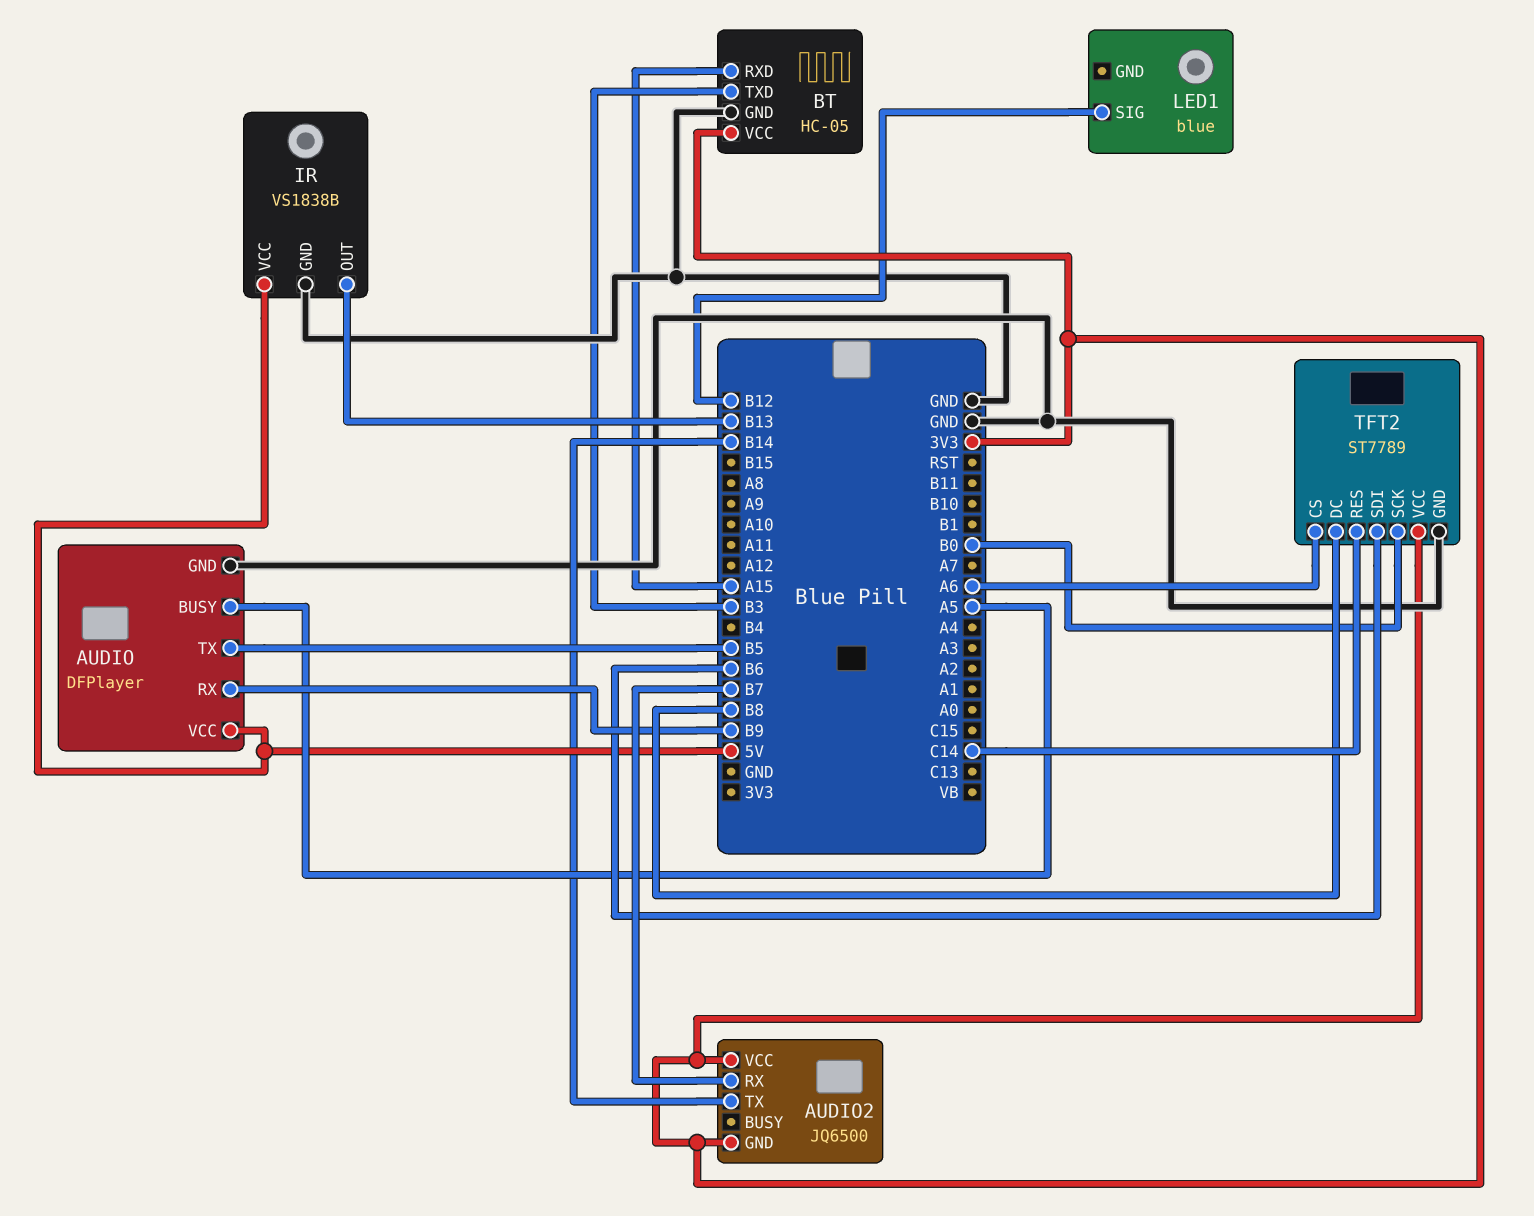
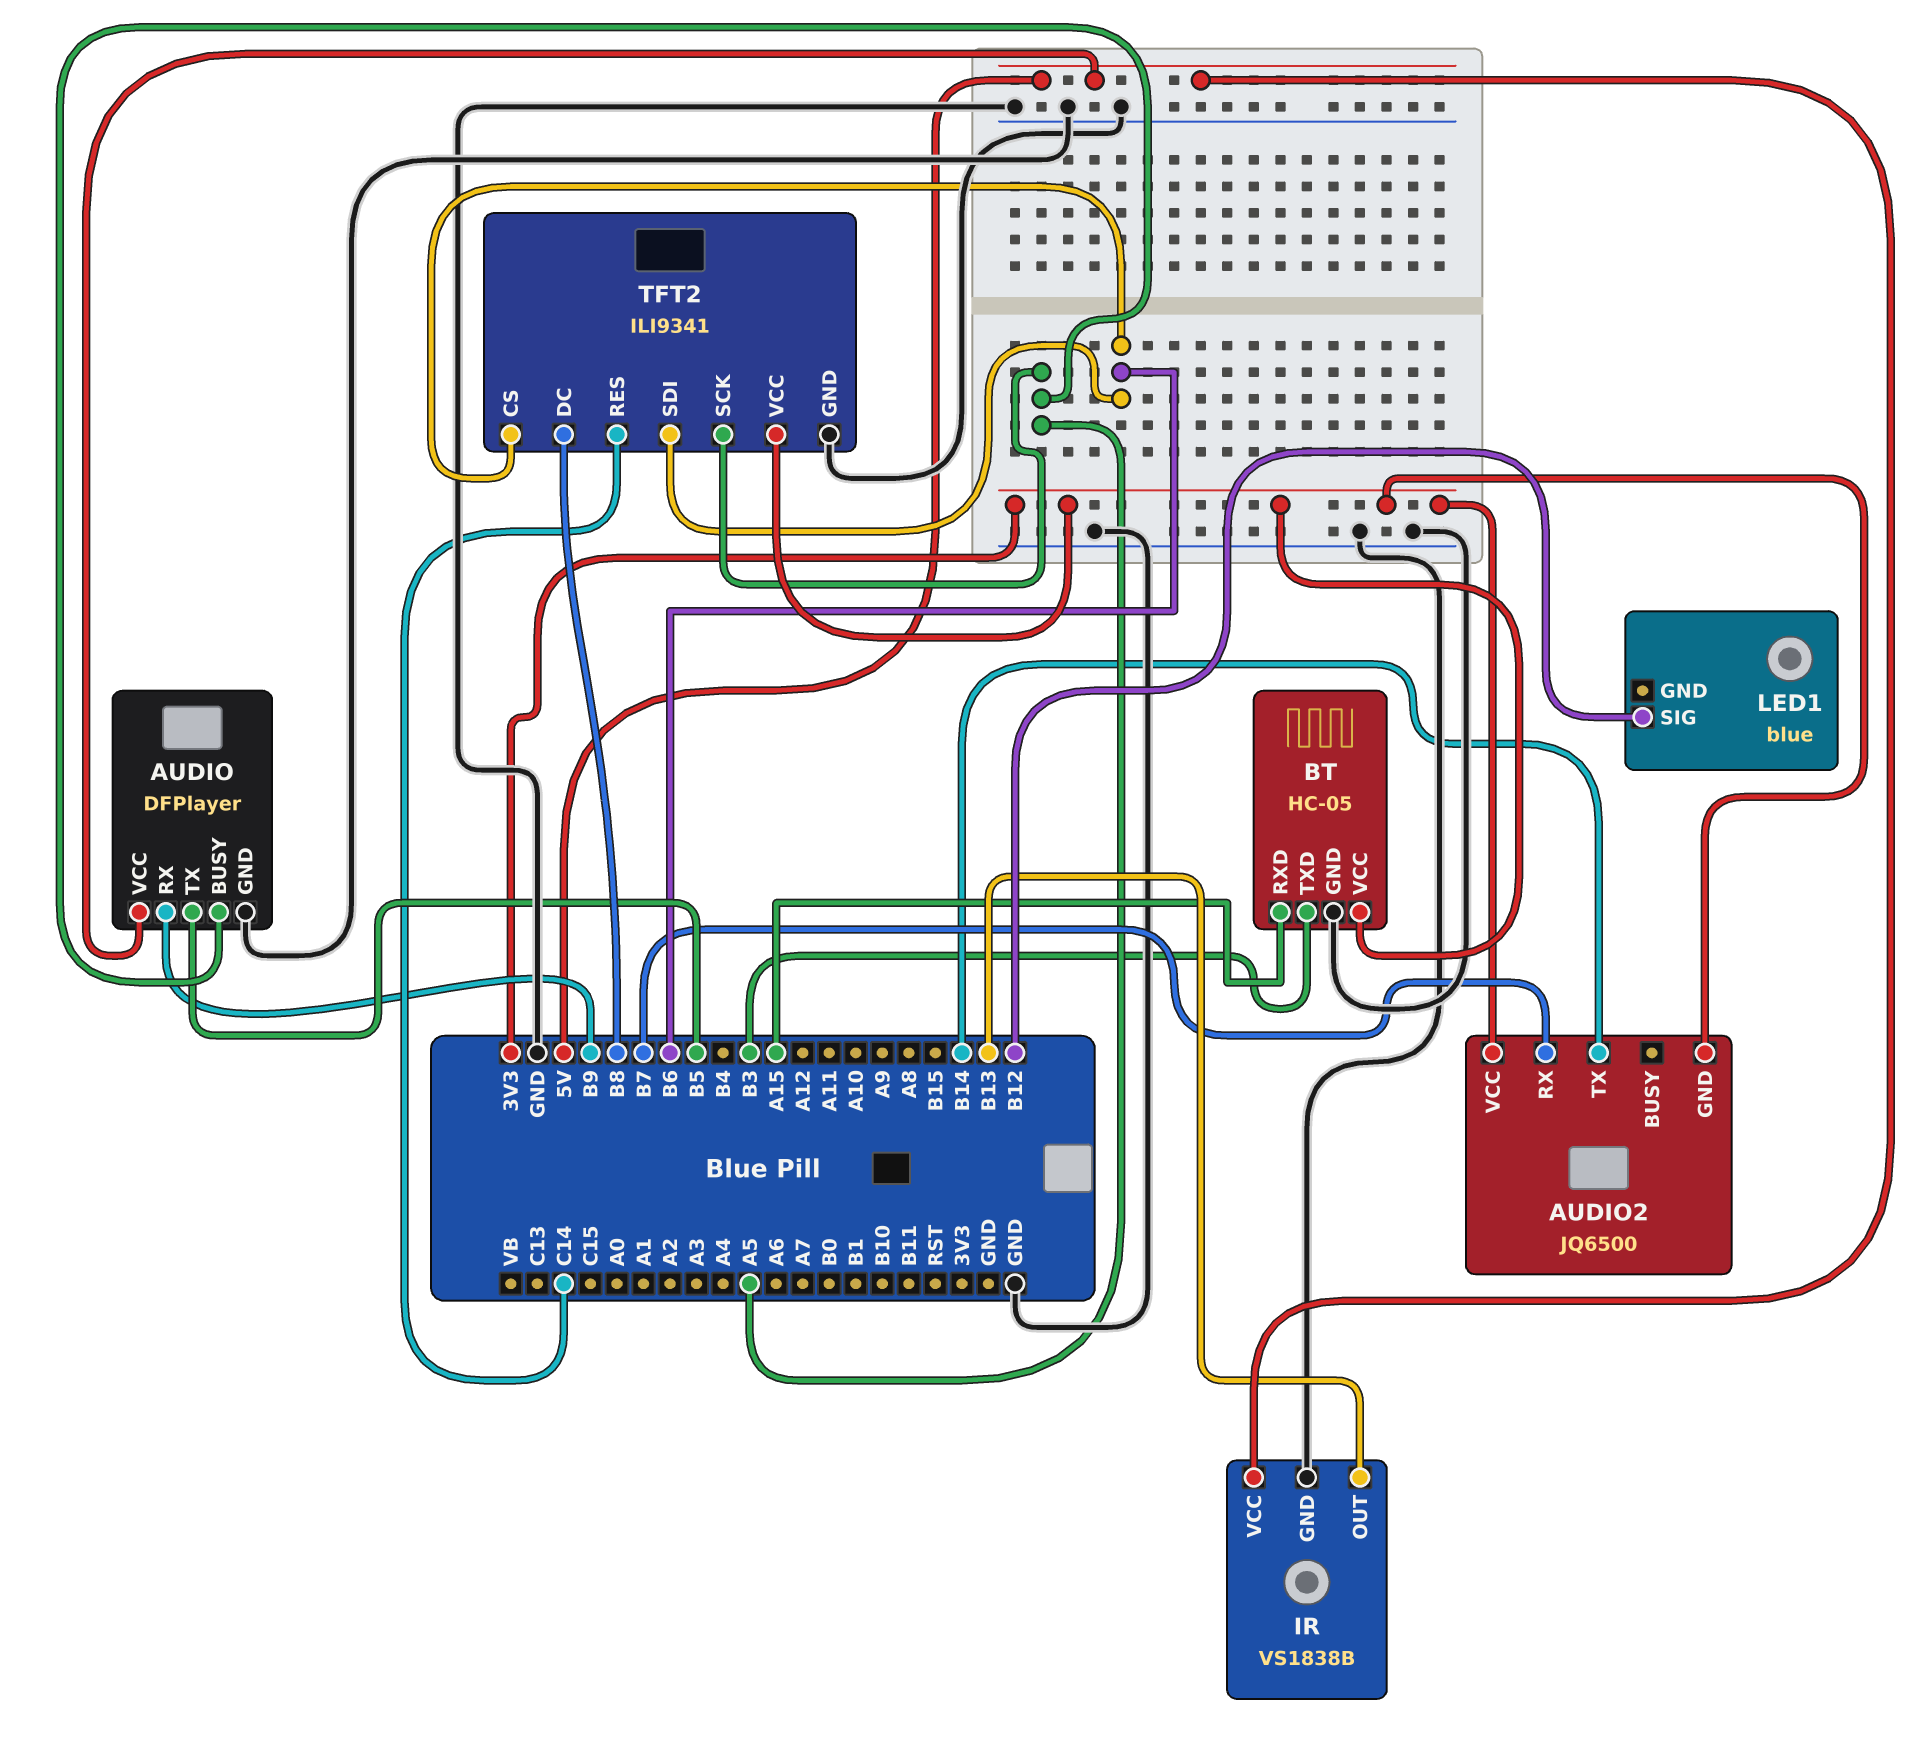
TFT2: ST7789 -> ILI9341
TFT2 pin CS: A6 -> B6
TFT2 pin SCK: B0 -> A5

